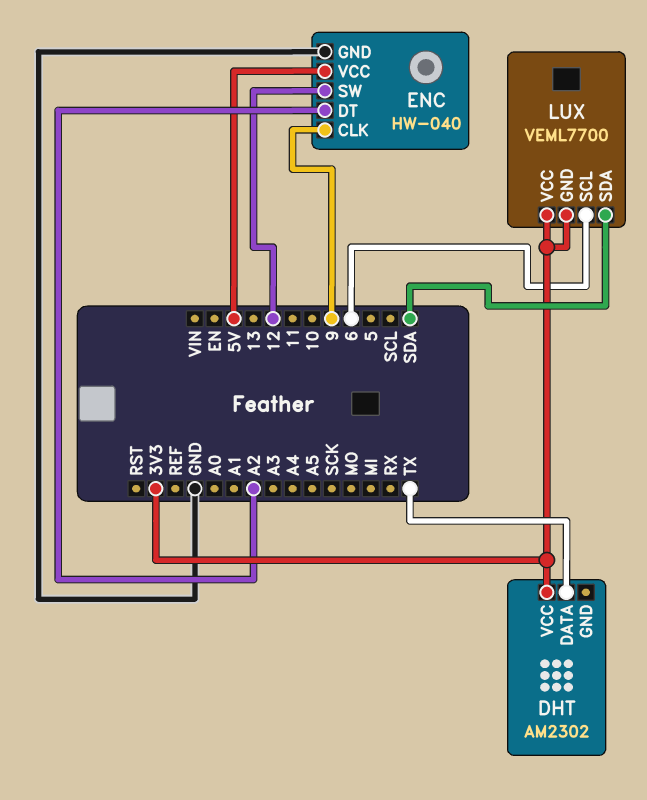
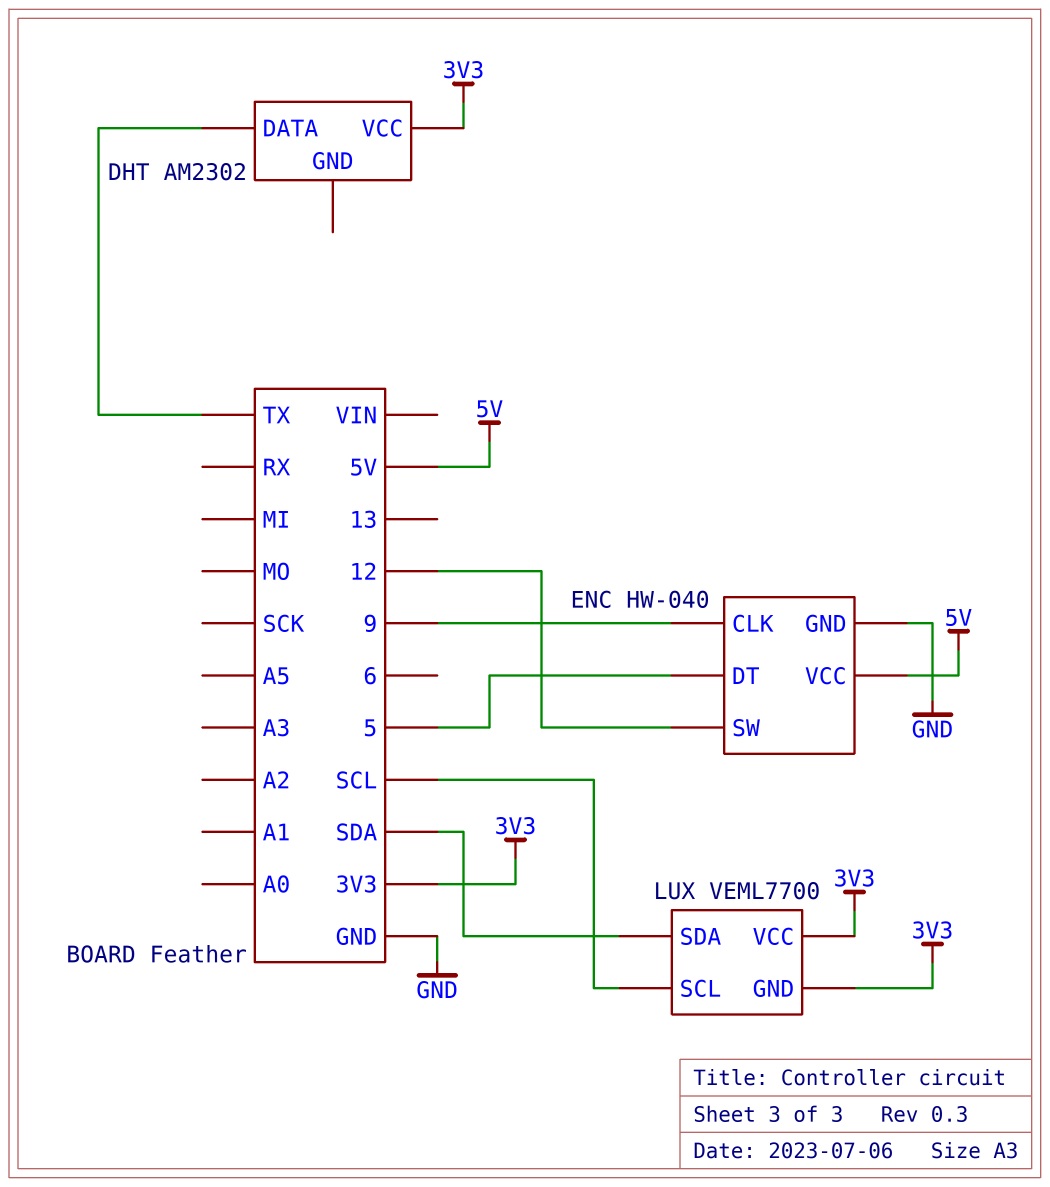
ENC pin DT: A2 -> 5
LUX pin SCL: 6 -> SCL

